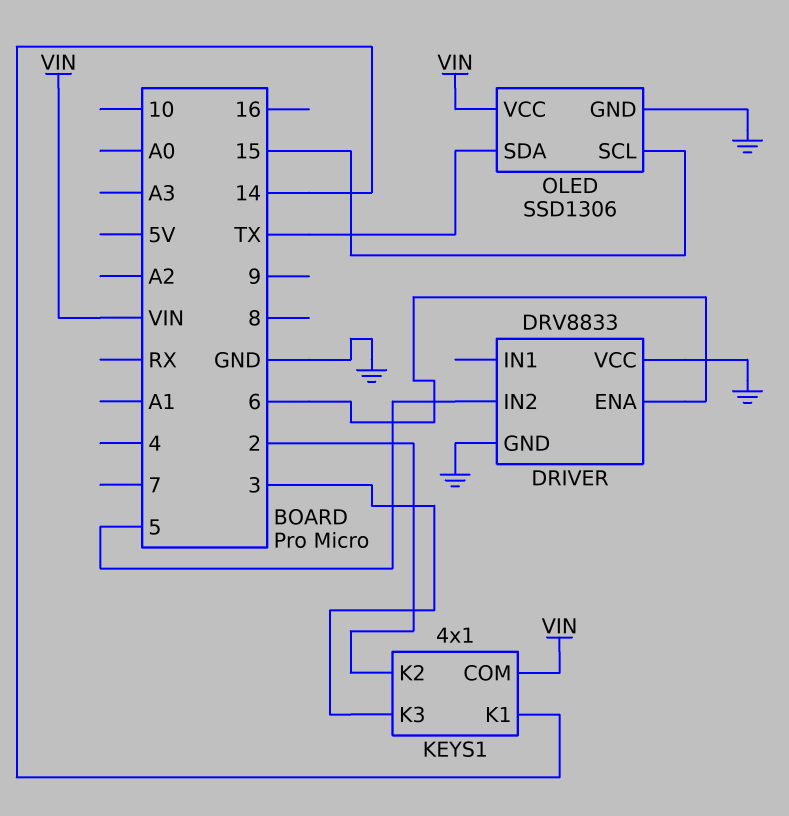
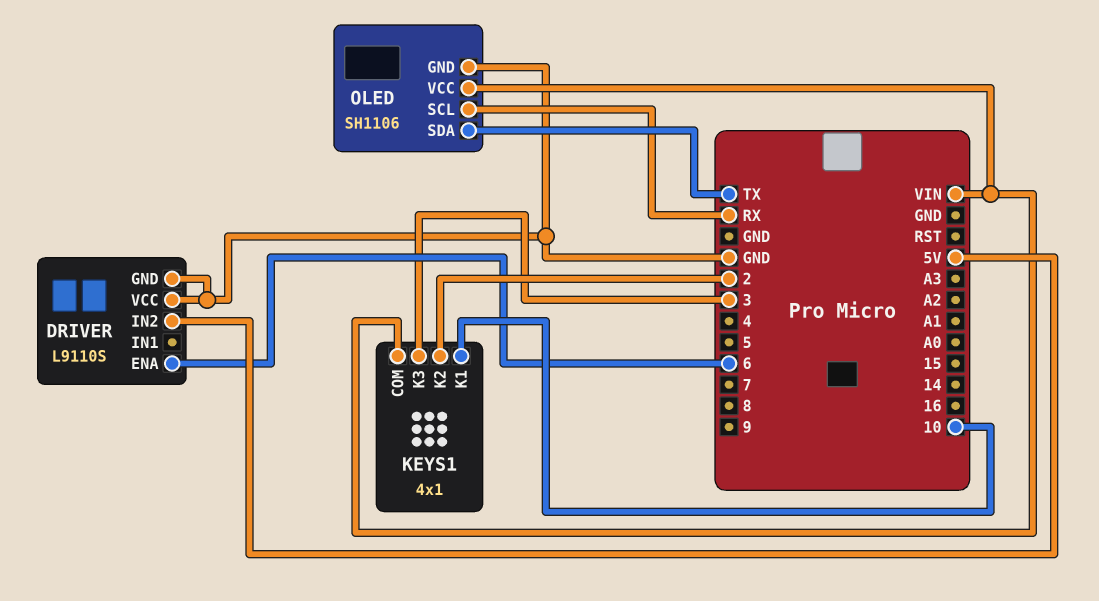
DRIVER: DRV8833 -> L9110S
DRIVER pin IN2: 5 -> 5V
KEYS1 pin K1: 14 -> 10
OLED: SSD1306 -> SH1106
OLED pin SCL: 15 -> RX

